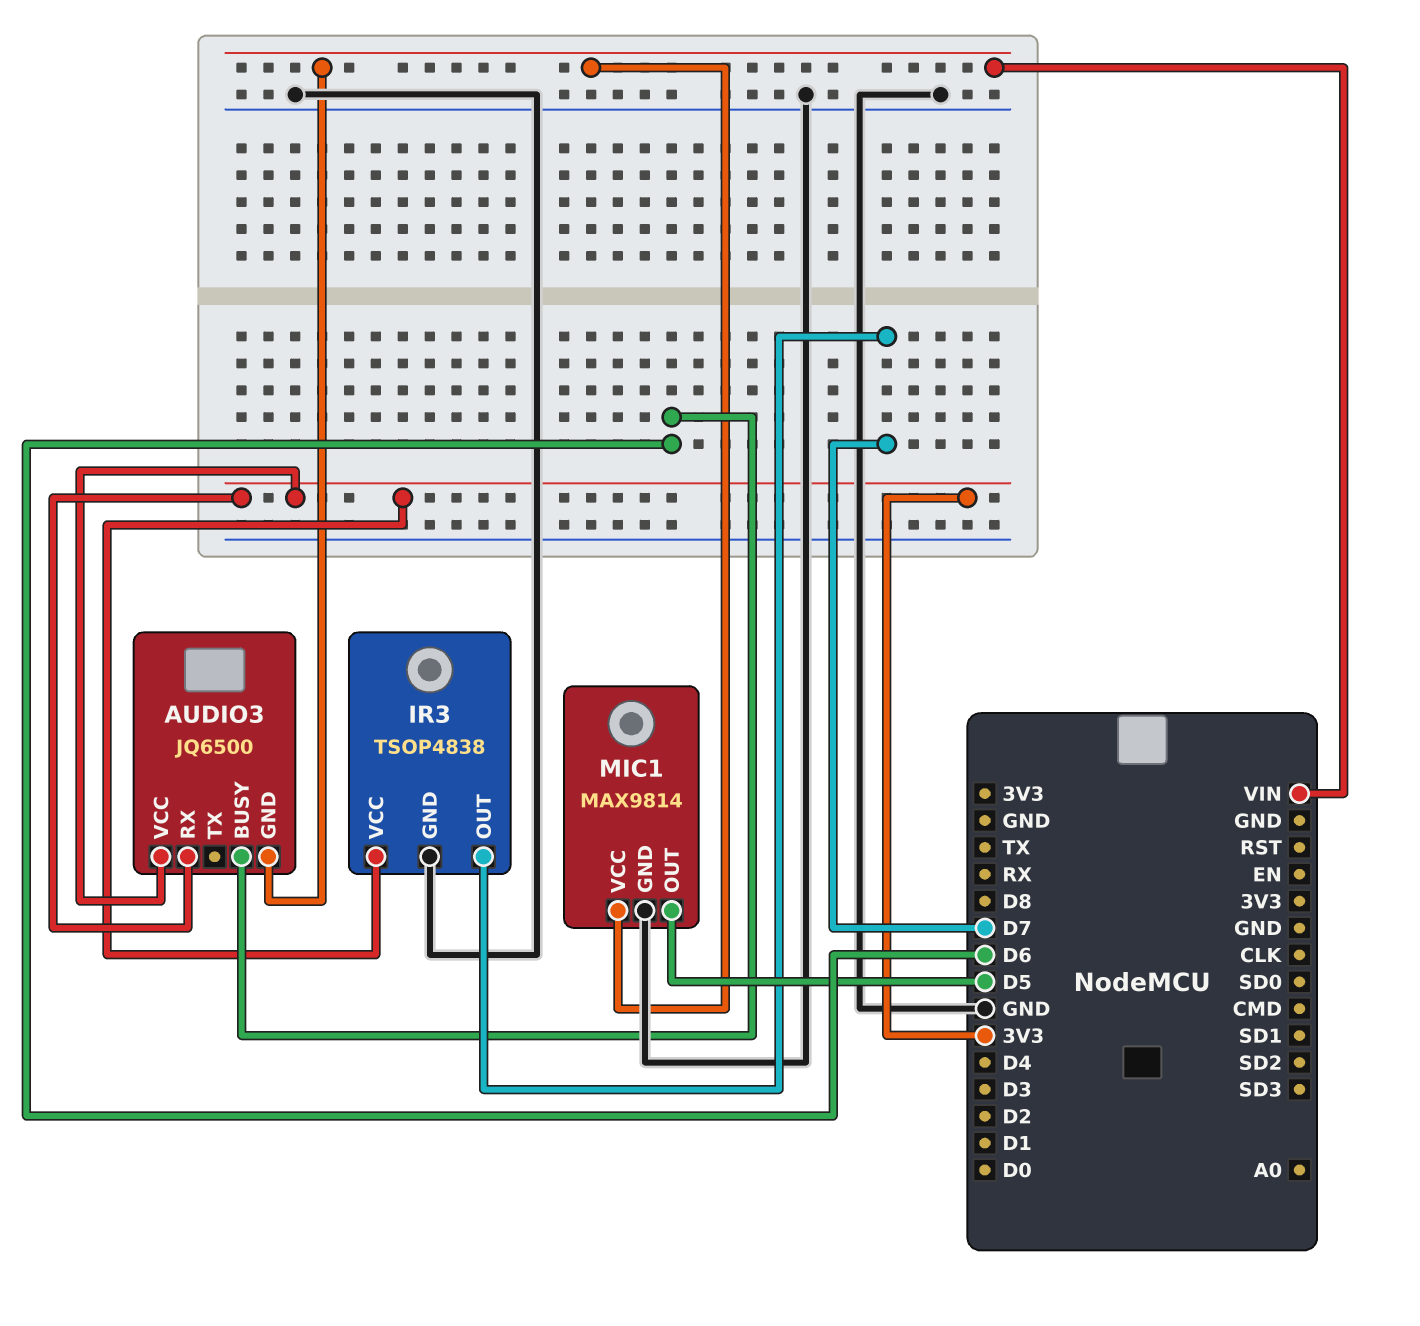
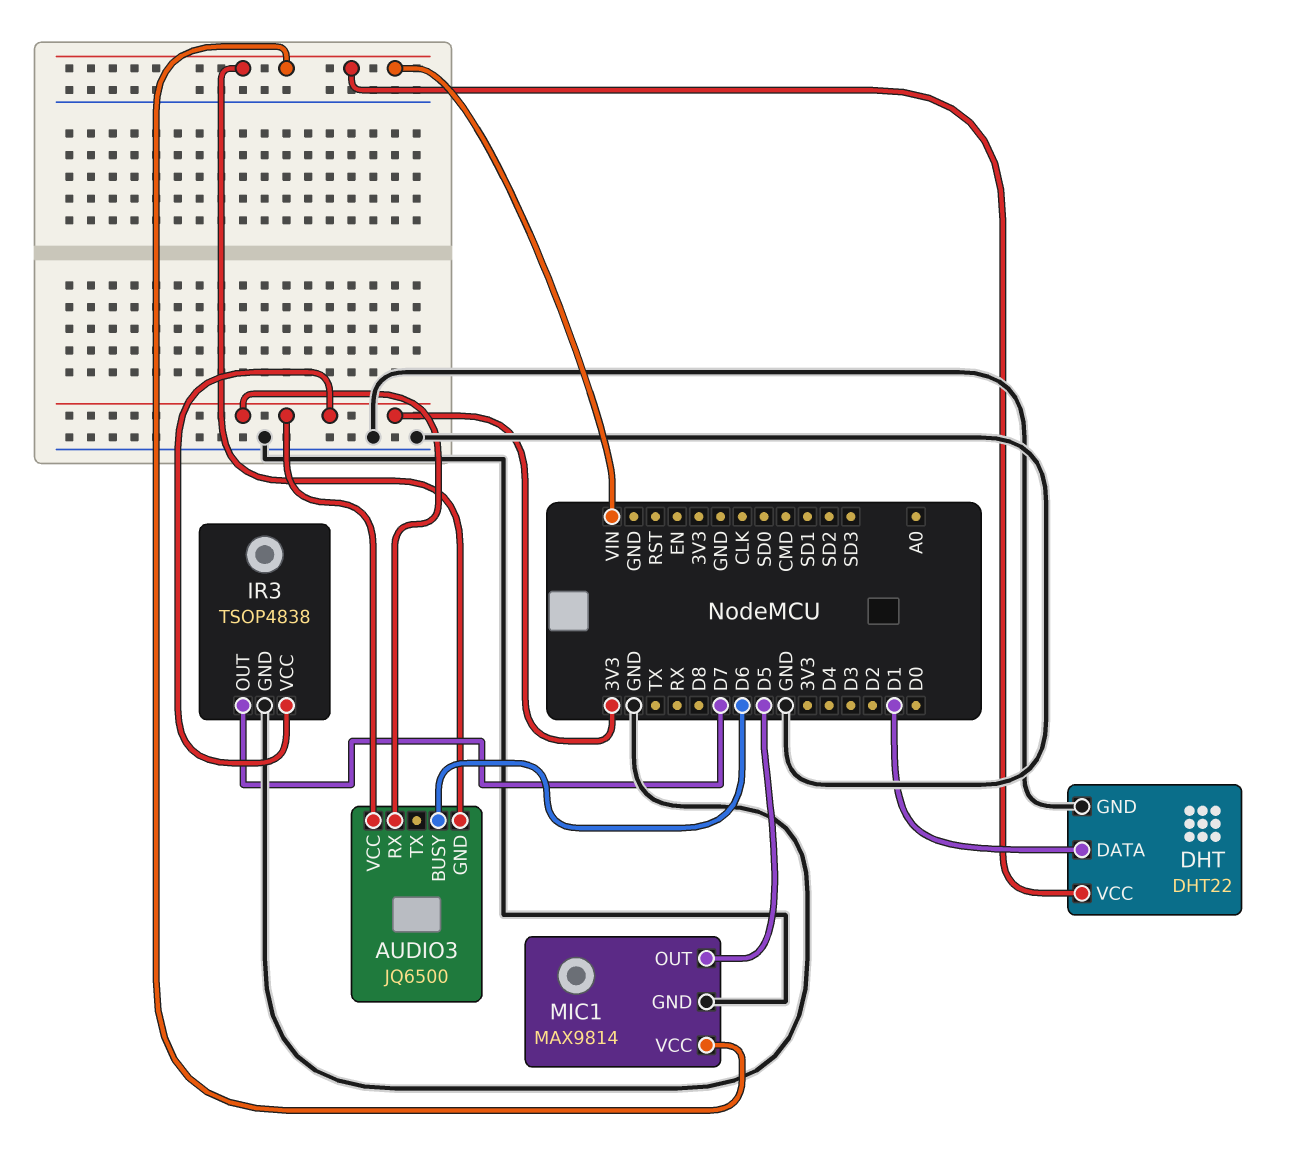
DHT: none -> DHT22
DHT pin DATA: none -> D1
DHT pin GND: none -> GND
DHT pin VCC: none -> VIN

